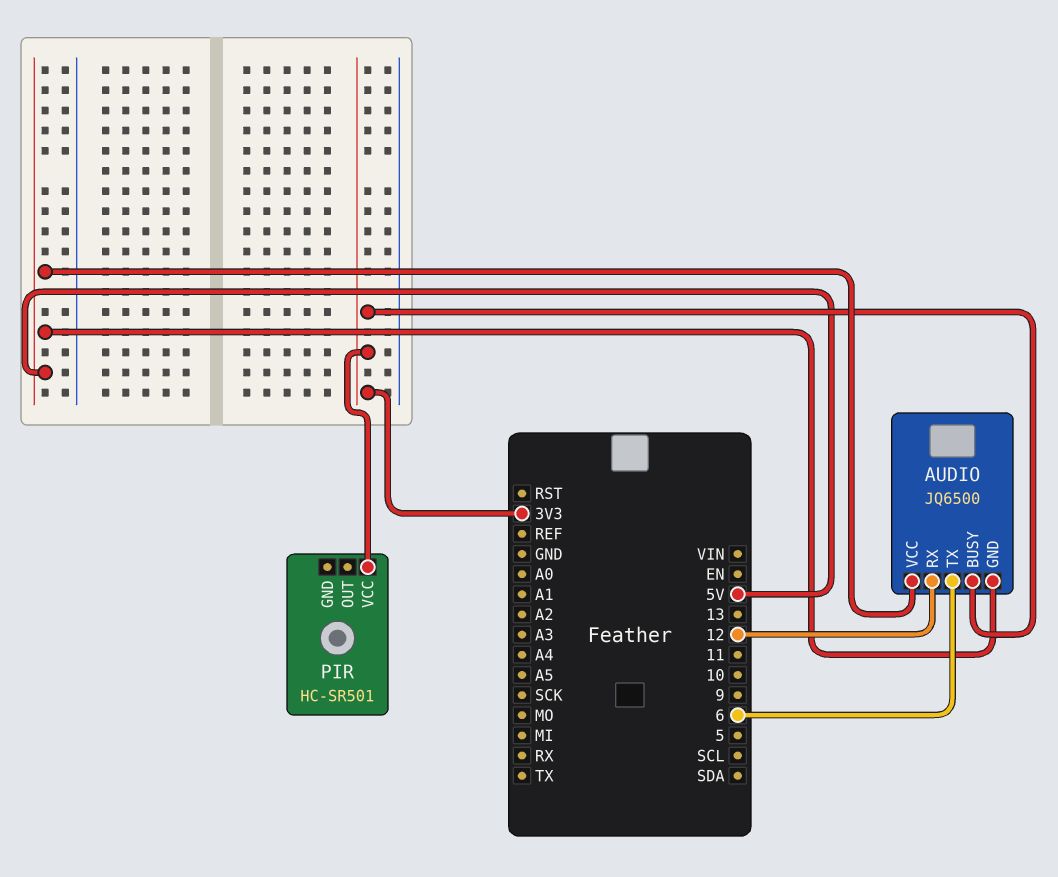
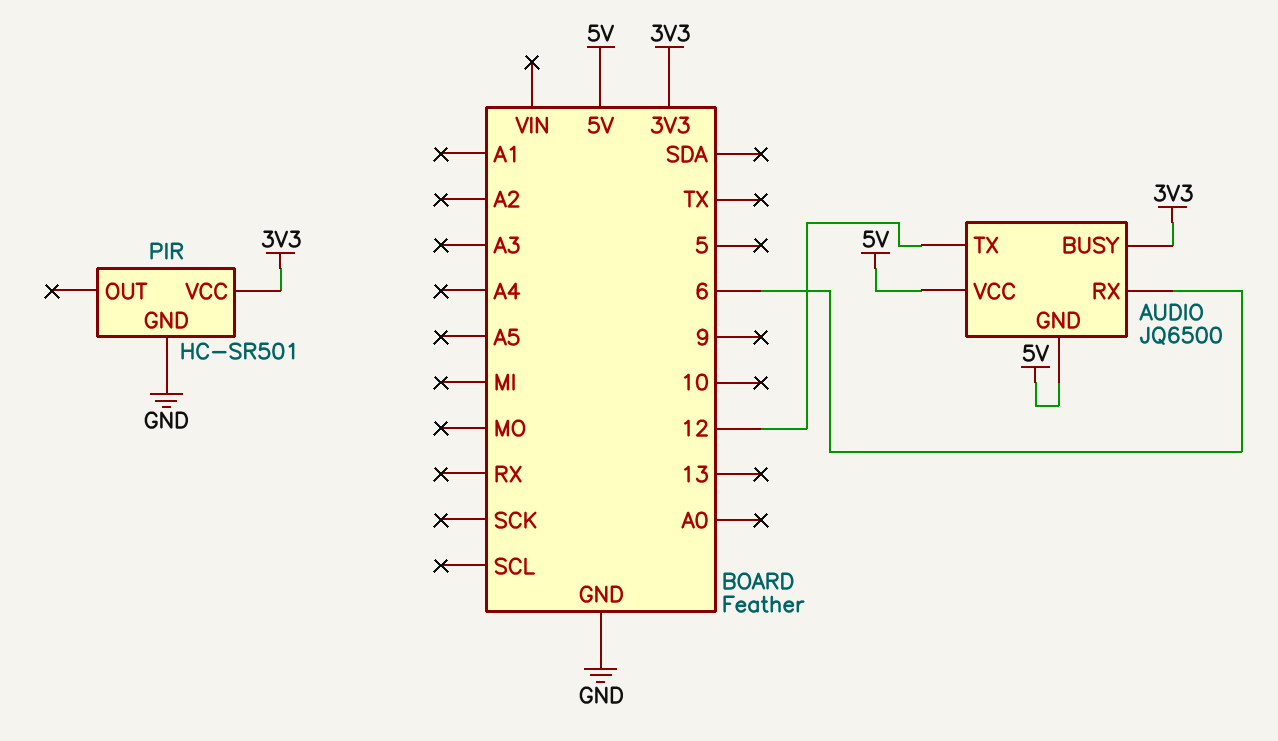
AUDIO pin RX: 12 -> 6
AUDIO pin TX: 6 -> 12
PIR pin GND: none -> GND

